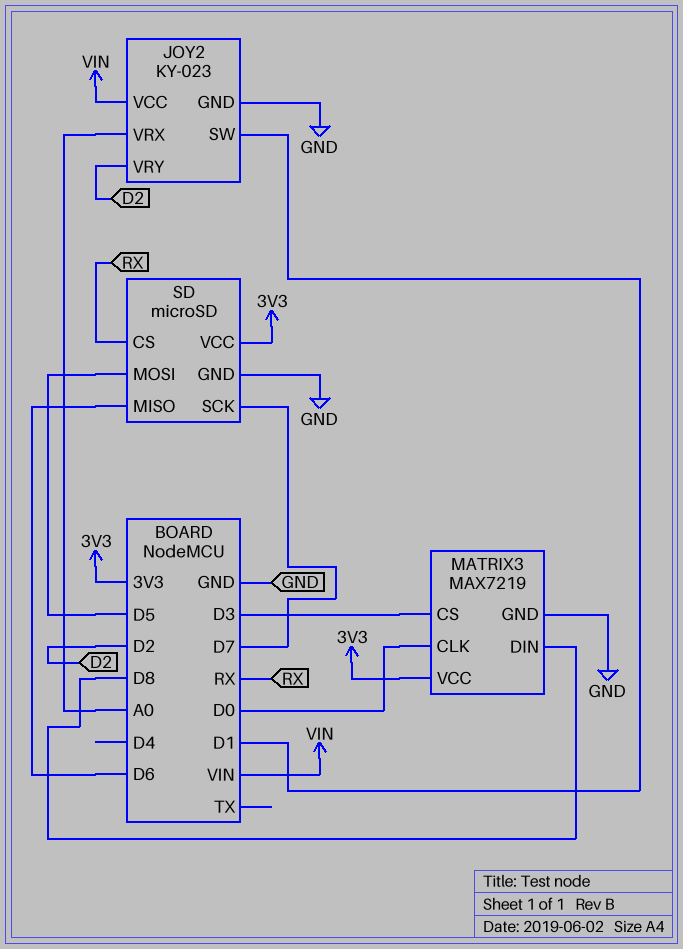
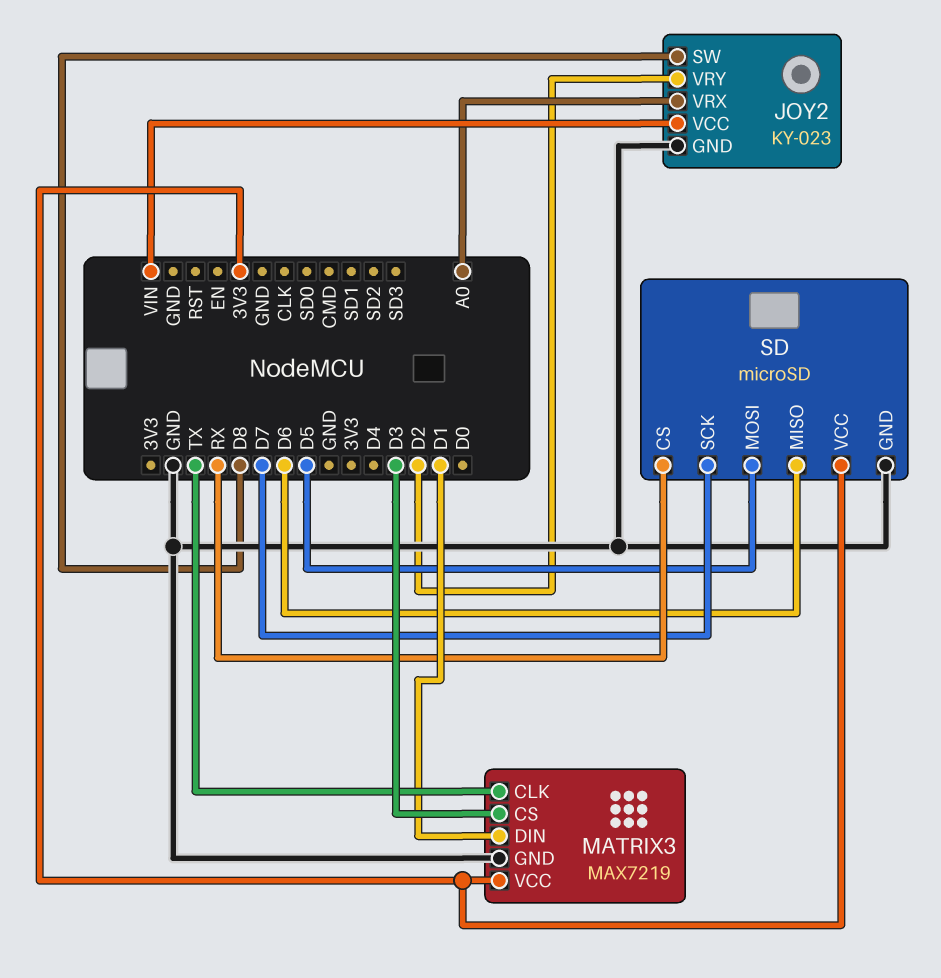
JOY2 pin SW: D1 -> D8
MATRIX3 pin CLK: D0 -> TX
MATRIX3 pin DIN: D8 -> D1

